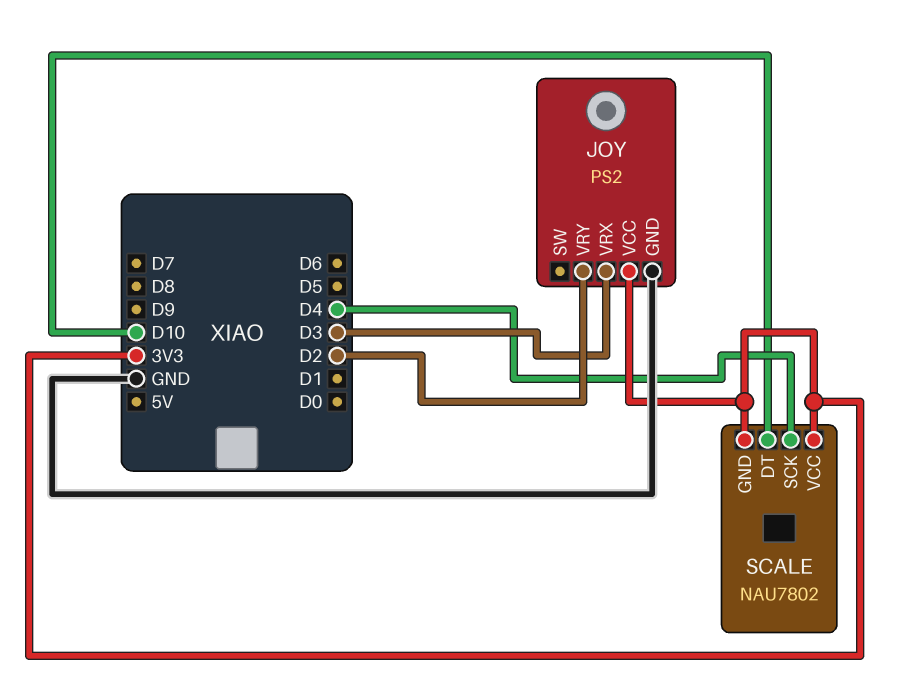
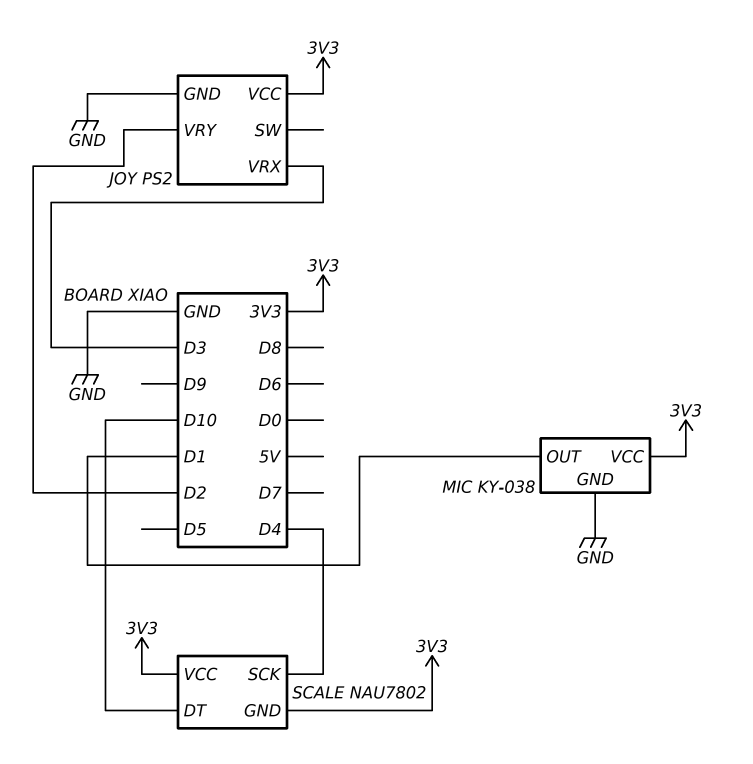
MIC: none -> KY-038
MIC pin GND: none -> GND
MIC pin OUT: none -> D1
MIC pin VCC: none -> 3V3

